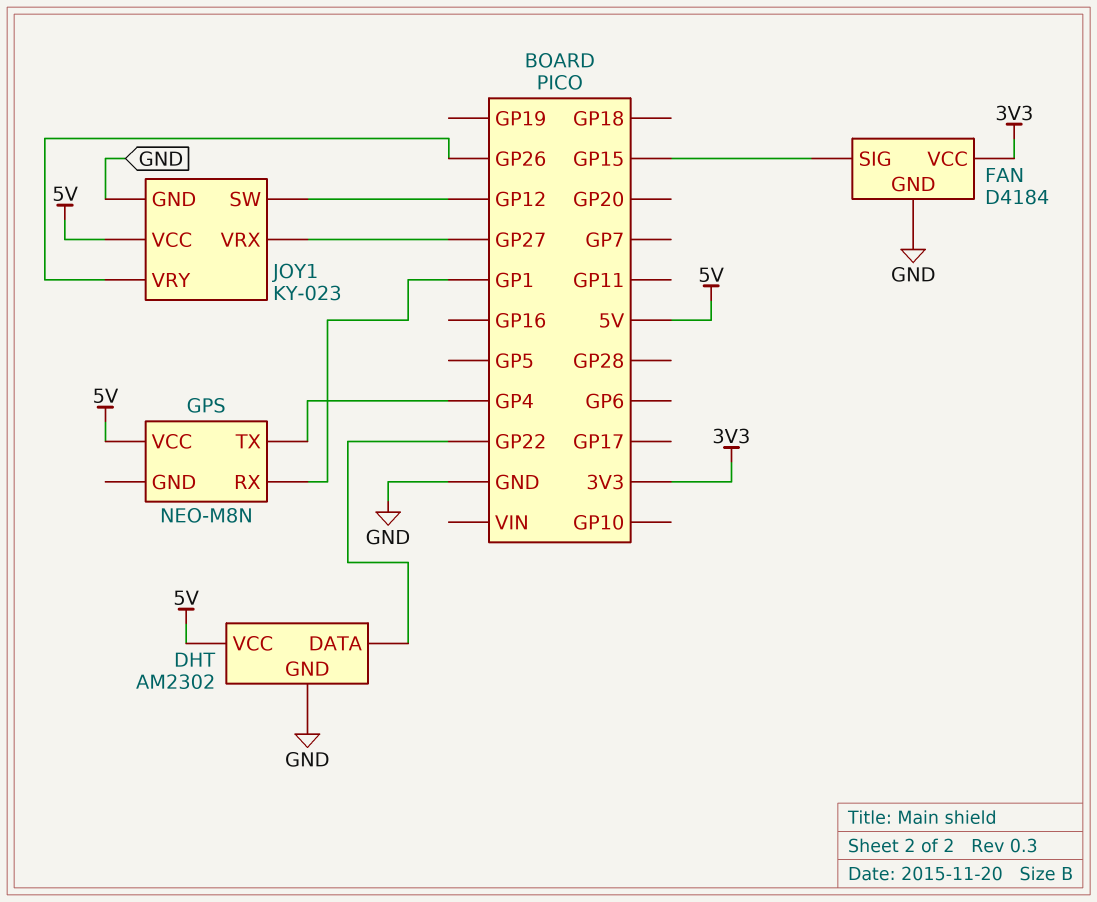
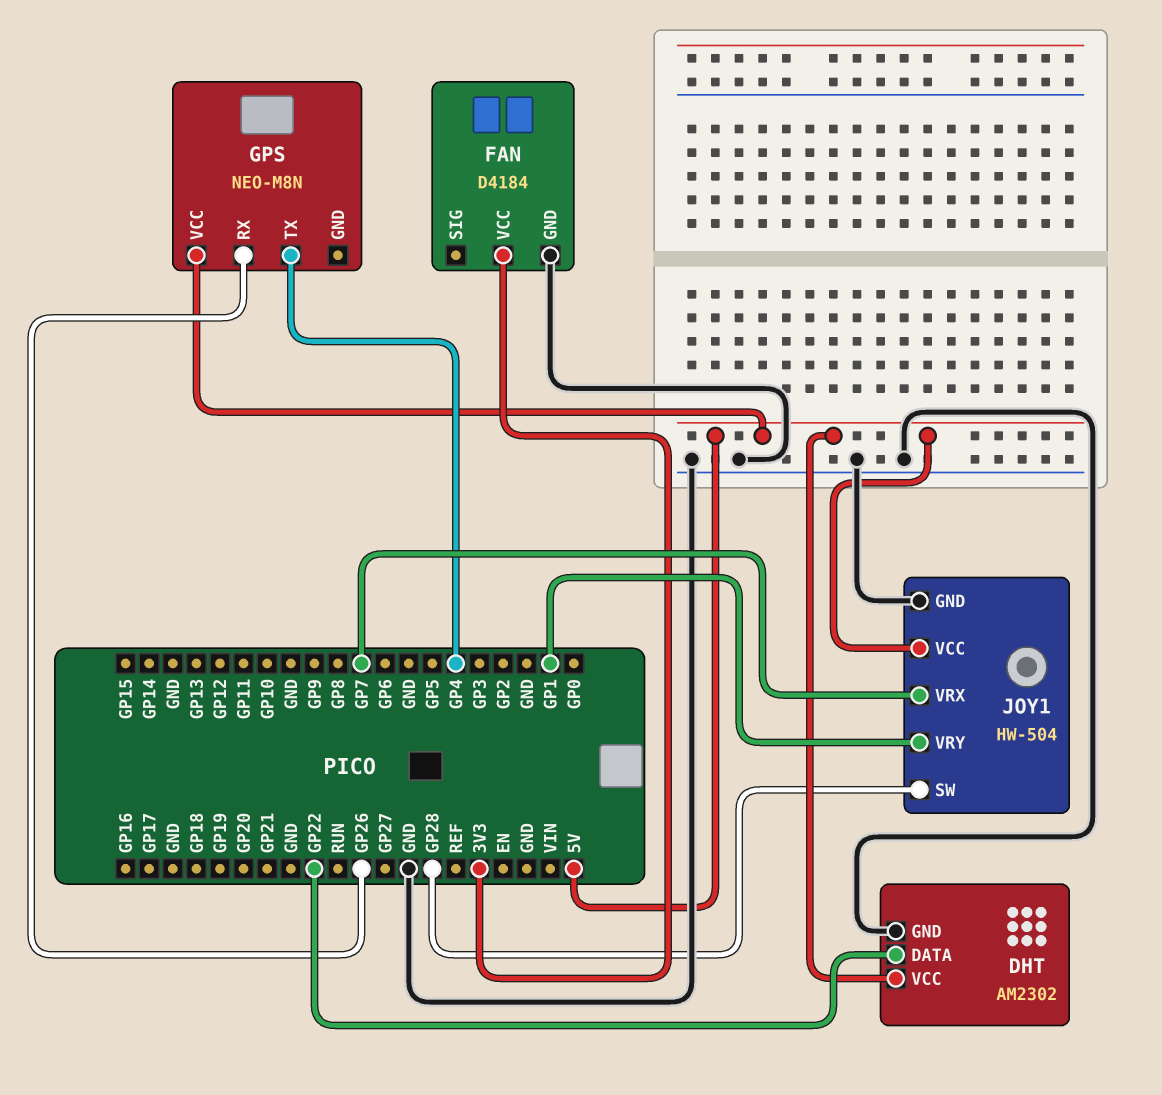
FAN pin SIG: GP15 -> none
GPS pin RX: GP1 -> GP26
JOY1: KY-023 -> HW-504
JOY1 pin SW: GP12 -> GP28
JOY1 pin VRX: GP27 -> GP7
JOY1 pin VRY: GP26 -> GP1

